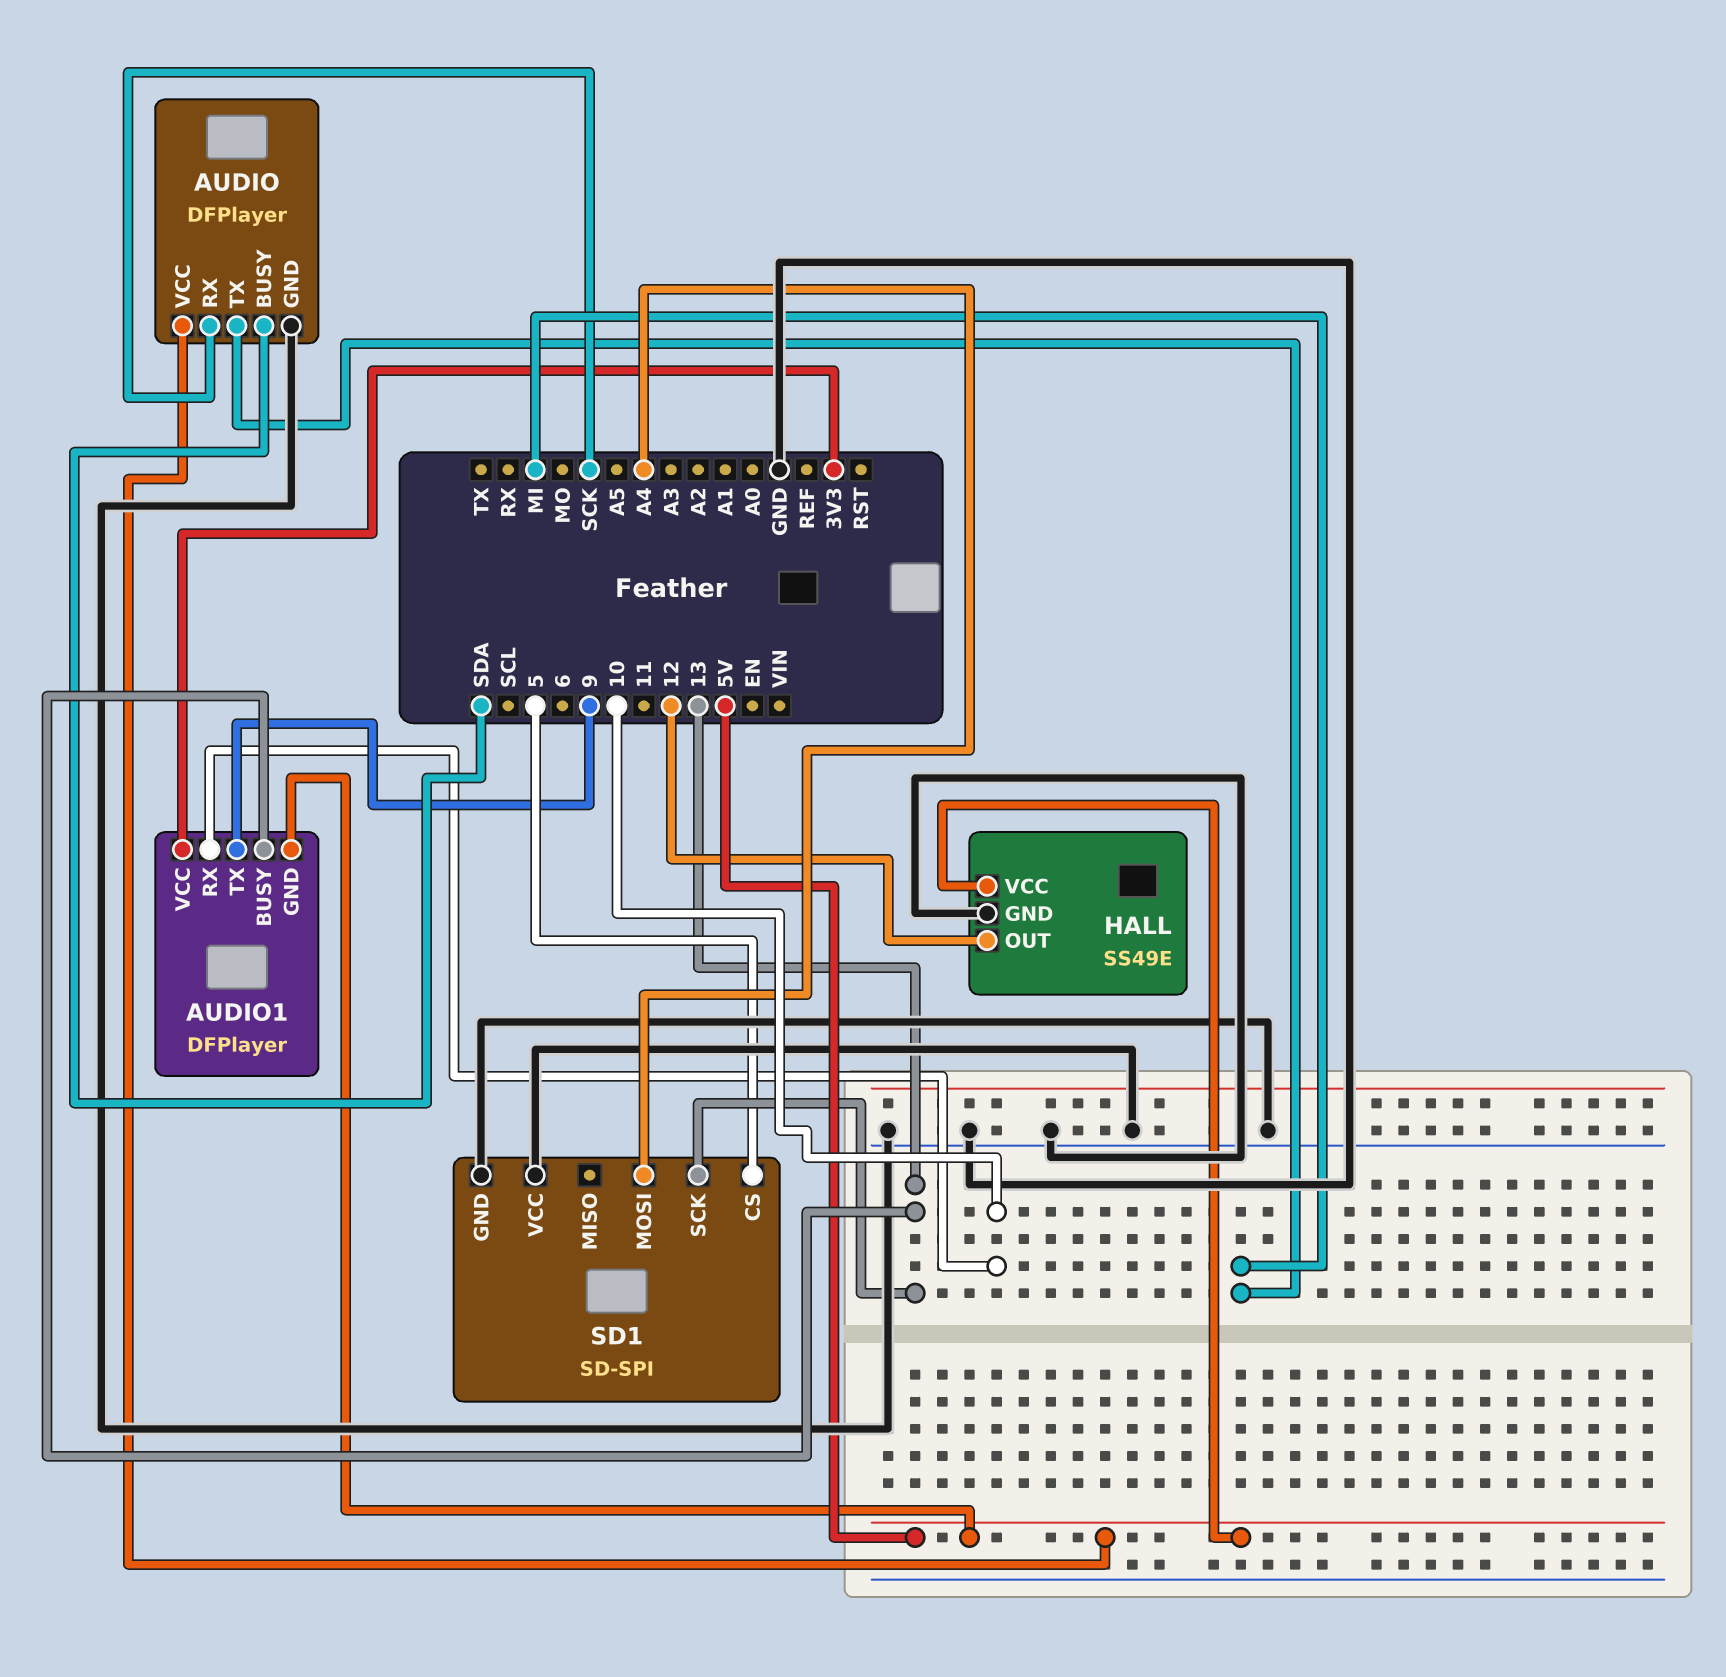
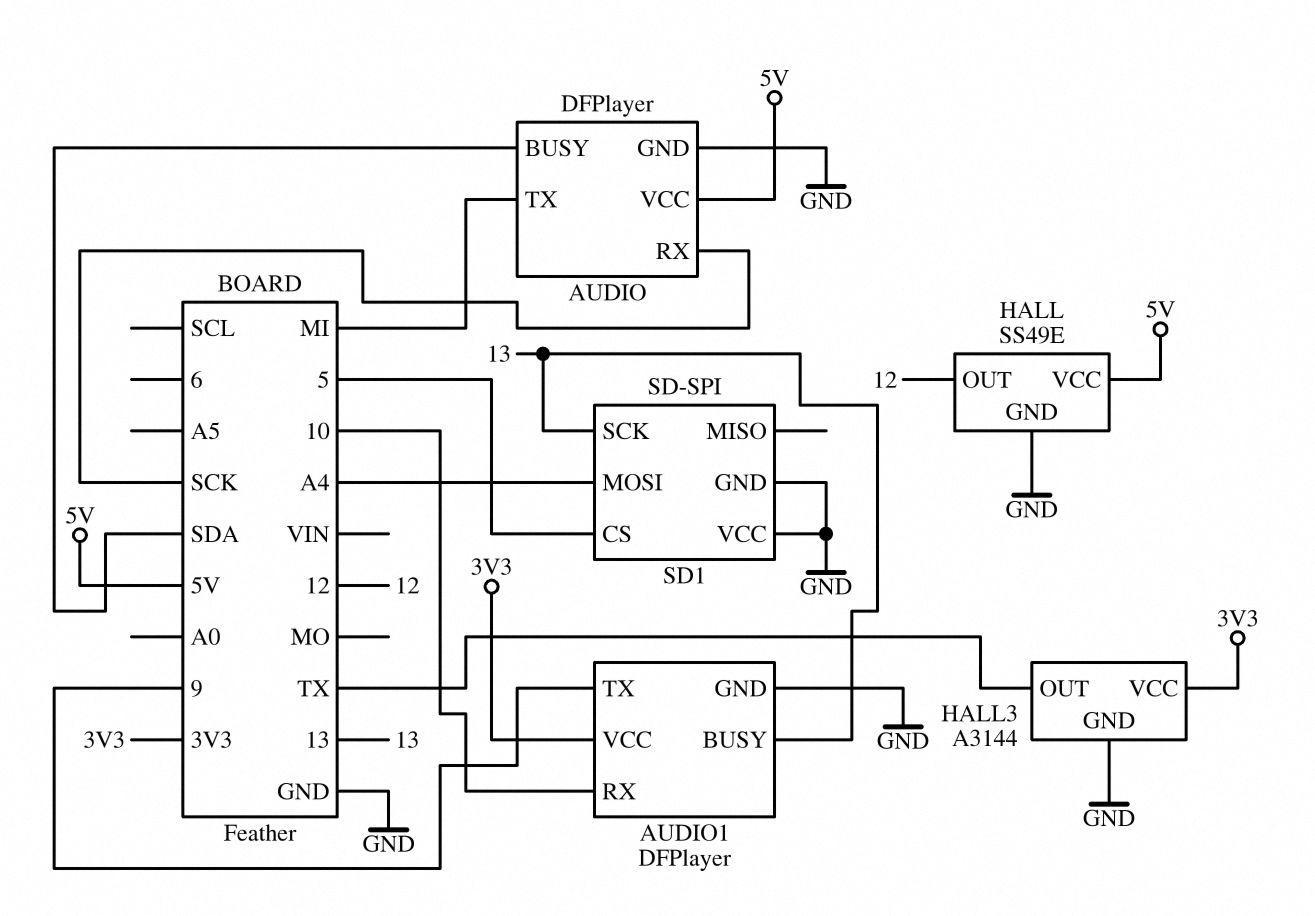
AUDIO1 pin GND: 5V -> GND
HALL3: none -> A3144
HALL3 pin GND: none -> GND
HALL3 pin OUT: none -> TX
HALL3 pin VCC: none -> 3V3

